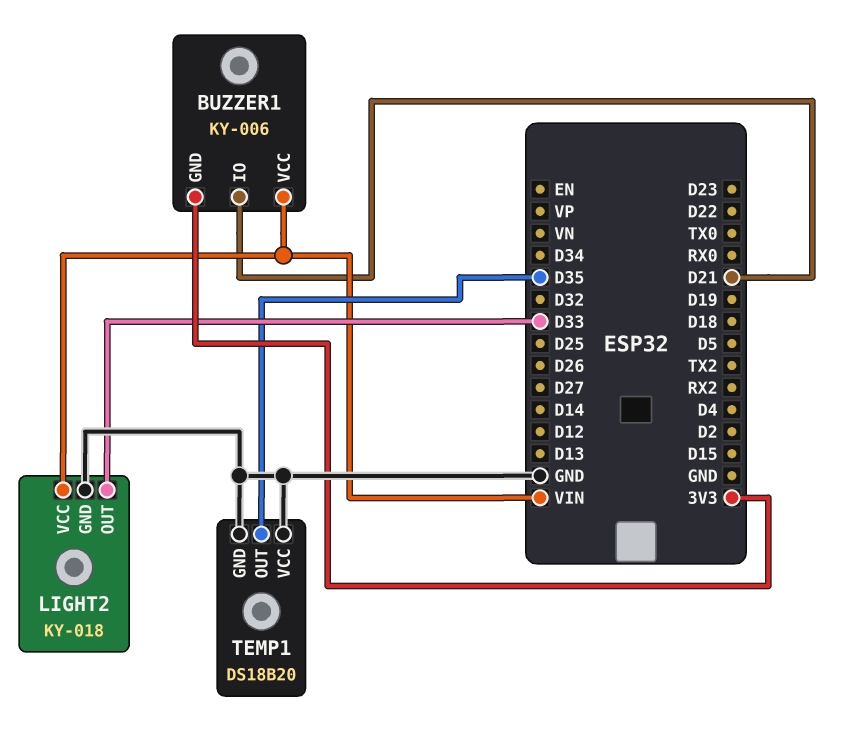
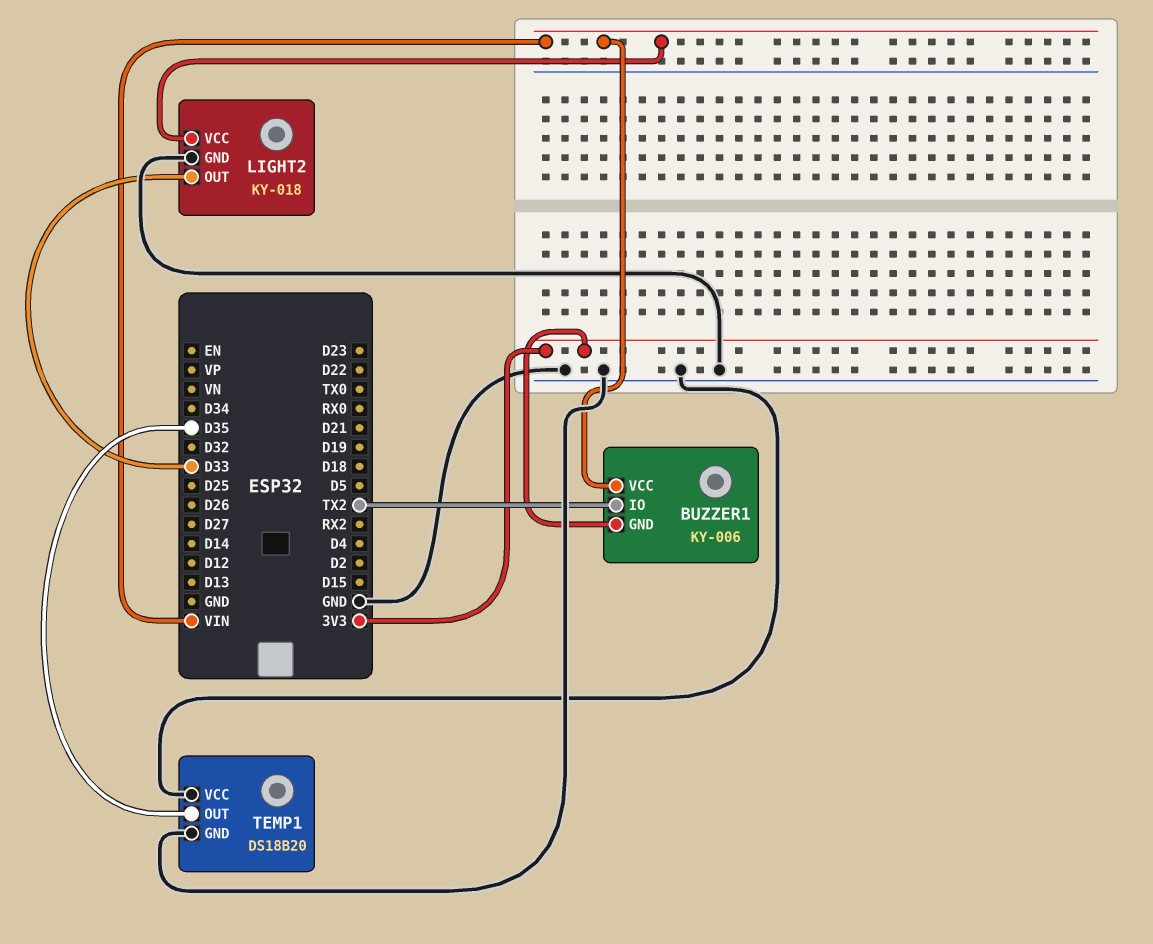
BUZZER1 pin IO: D21 -> TX2

